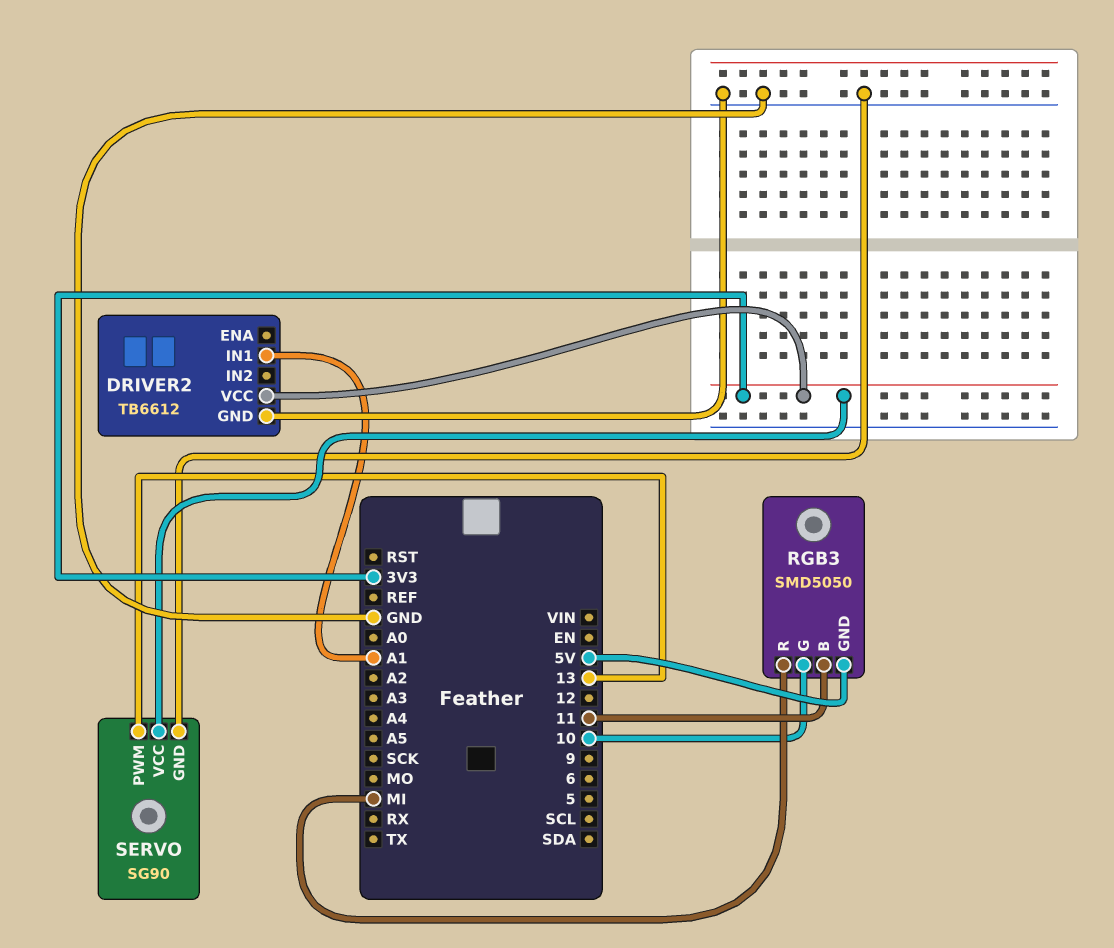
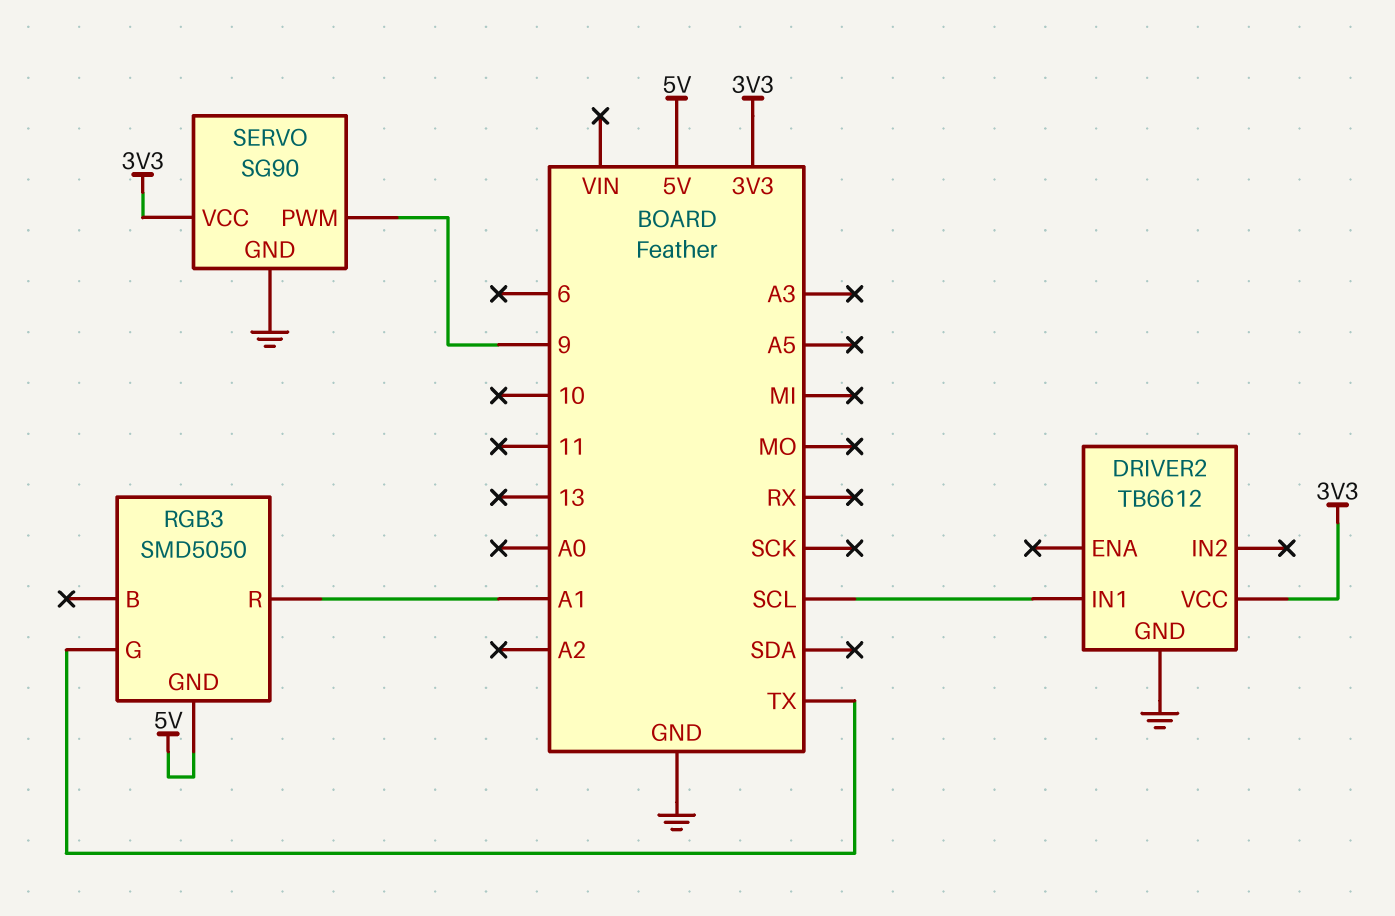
DRIVER2 pin IN1: A1 -> SCL
RGB3 pin B: 11 -> none
RGB3 pin G: 10 -> TX
RGB3 pin R: MI -> A1
SERVO pin PWM: 13 -> 9

